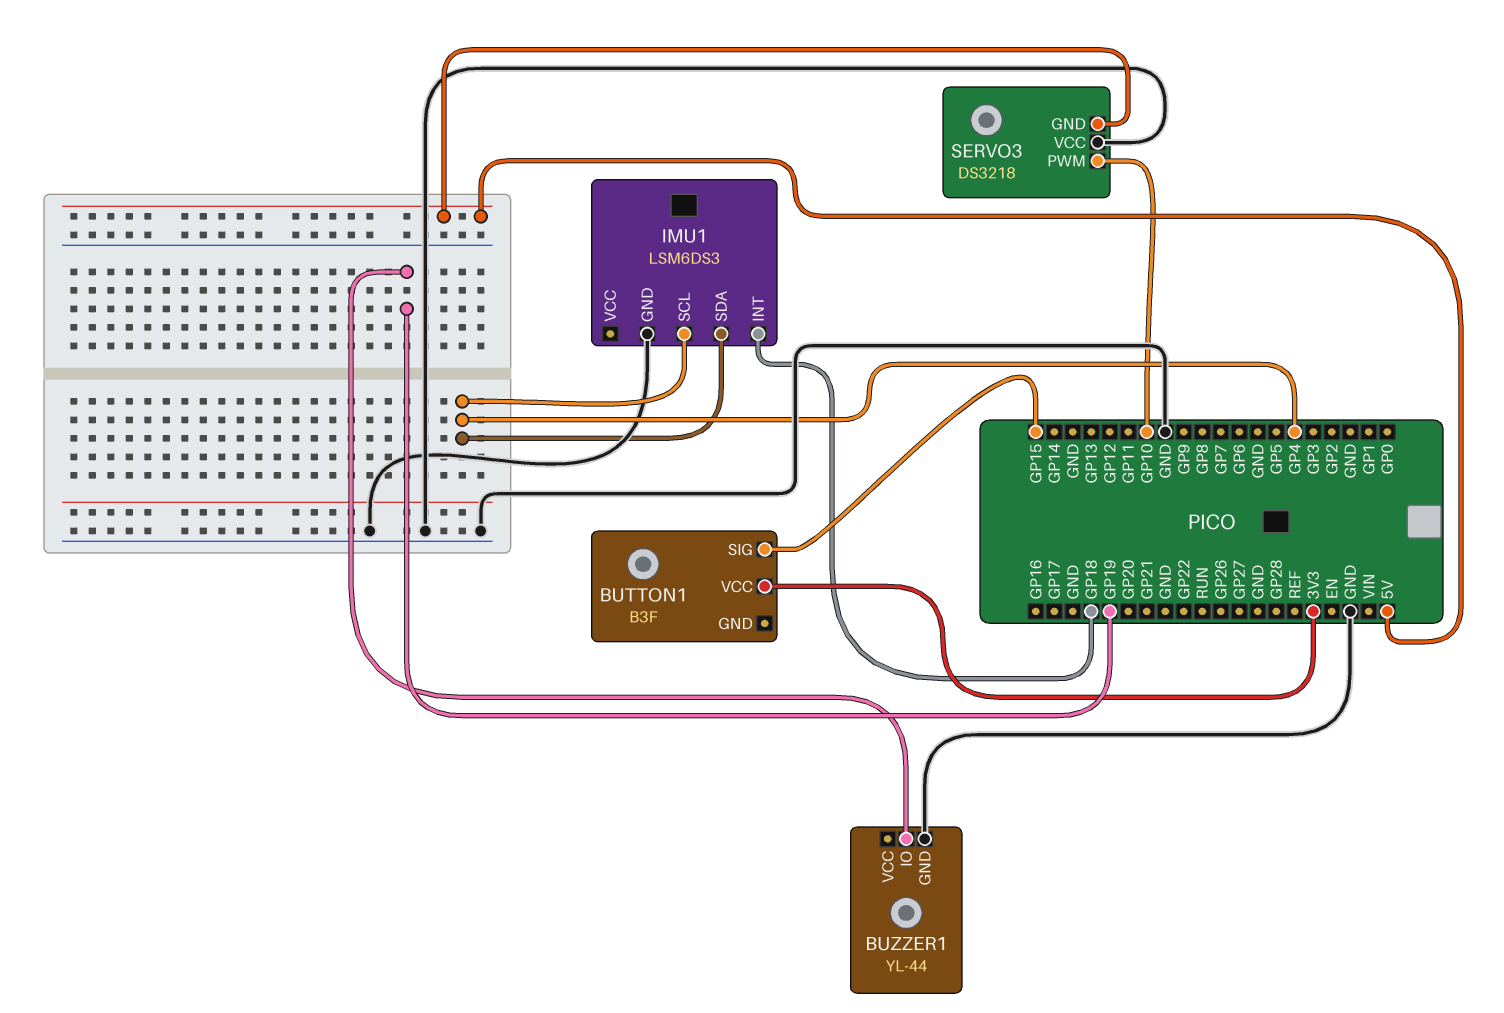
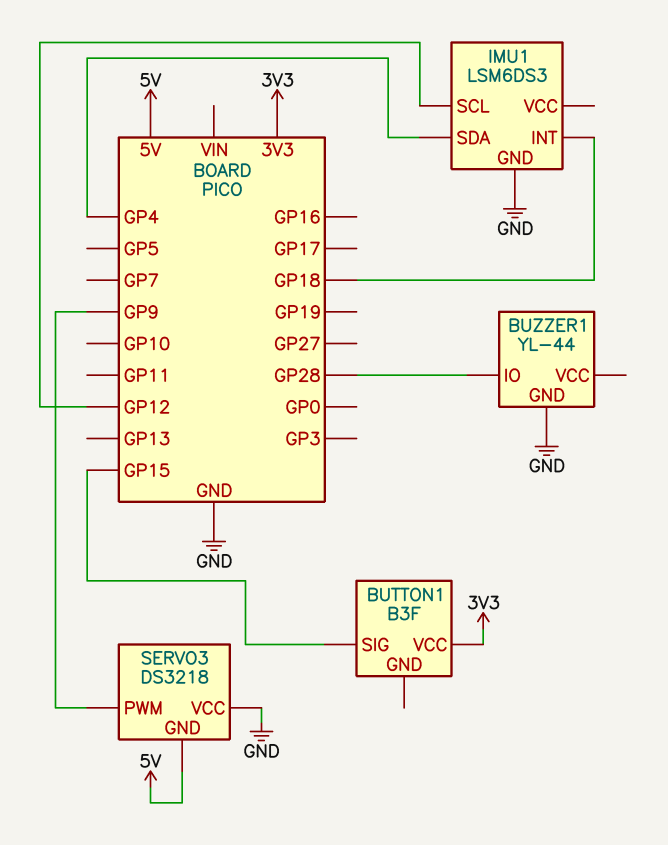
BUZZER1 pin IO: GP19 -> GP28
IMU1 pin SCL: GP4 -> GP12
SERVO3 pin PWM: GP10 -> GP9

